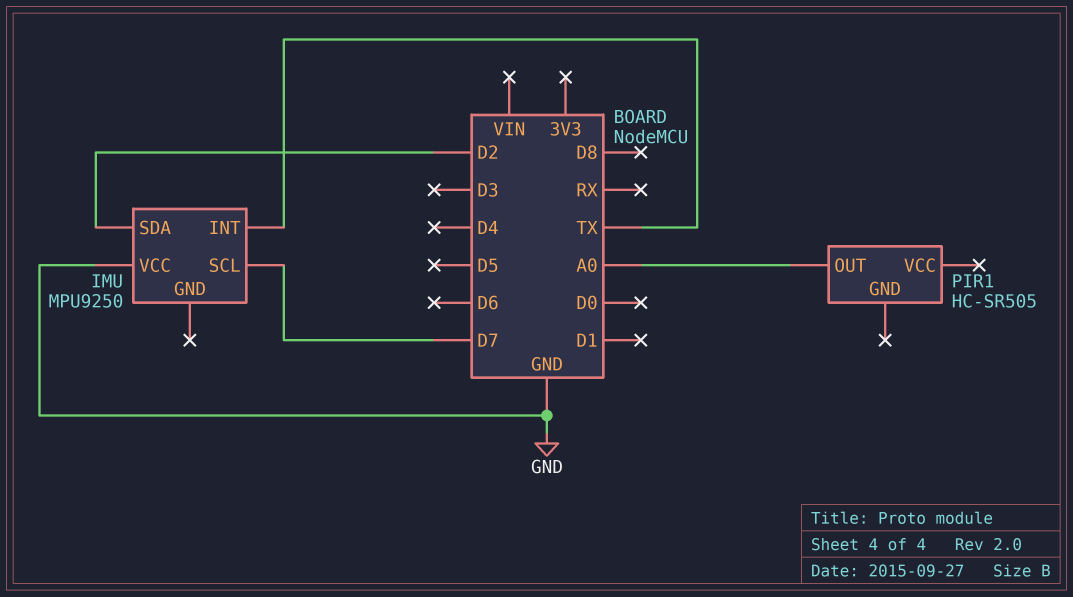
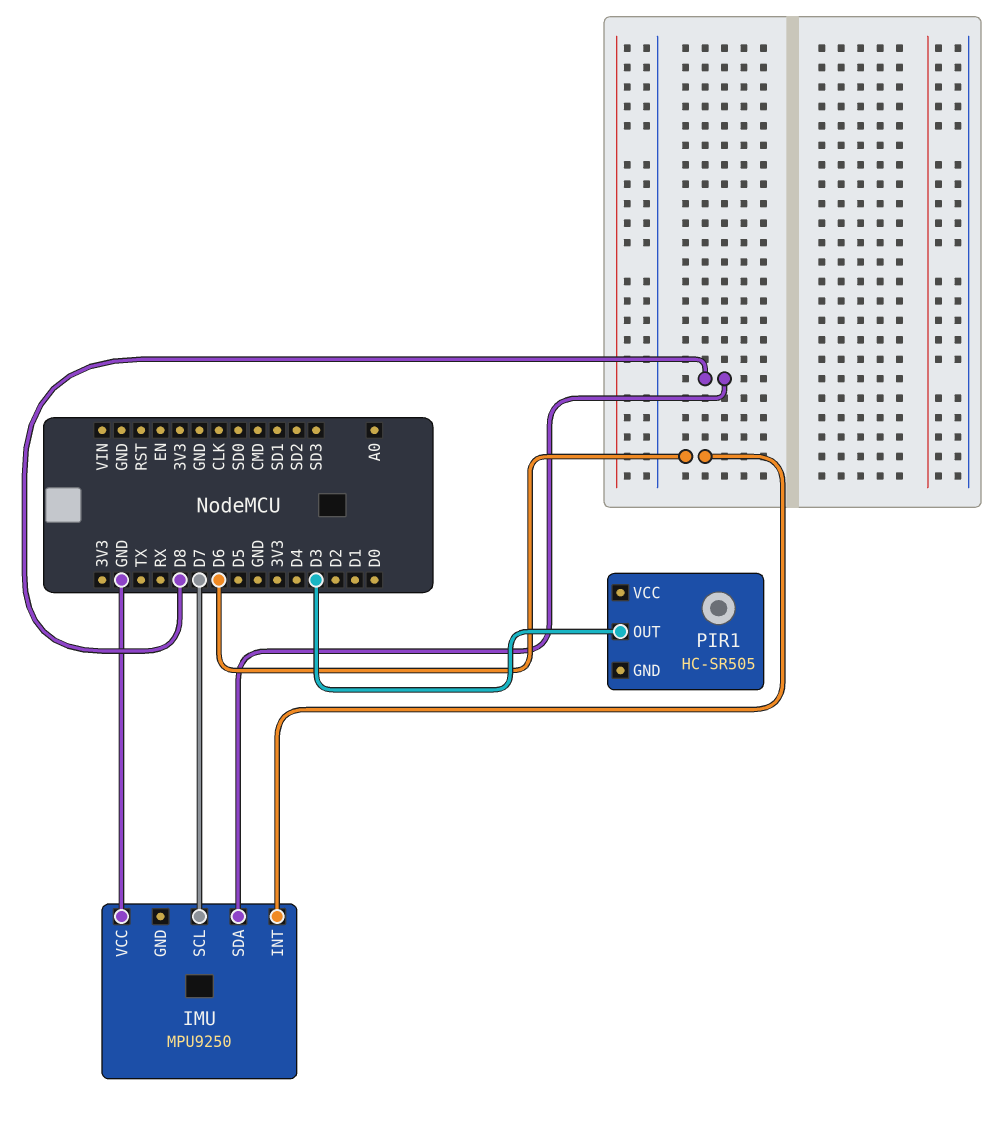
IMU pin INT: TX -> D6
IMU pin SDA: D2 -> D8
PIR1 pin OUT: A0 -> D3

